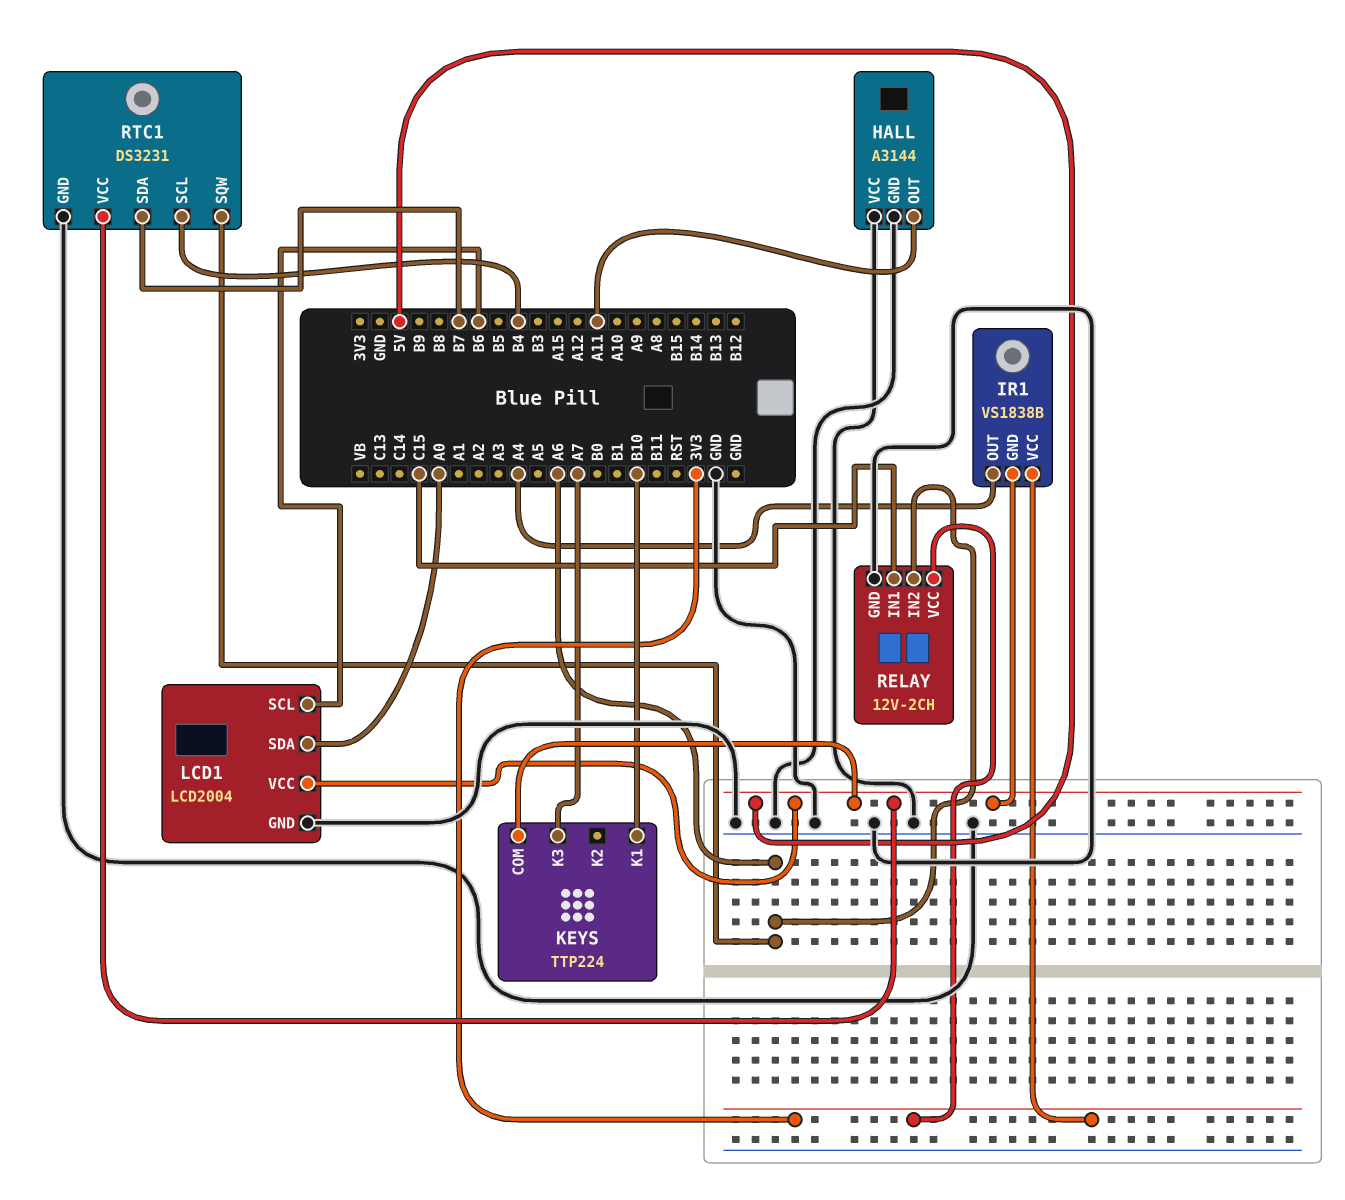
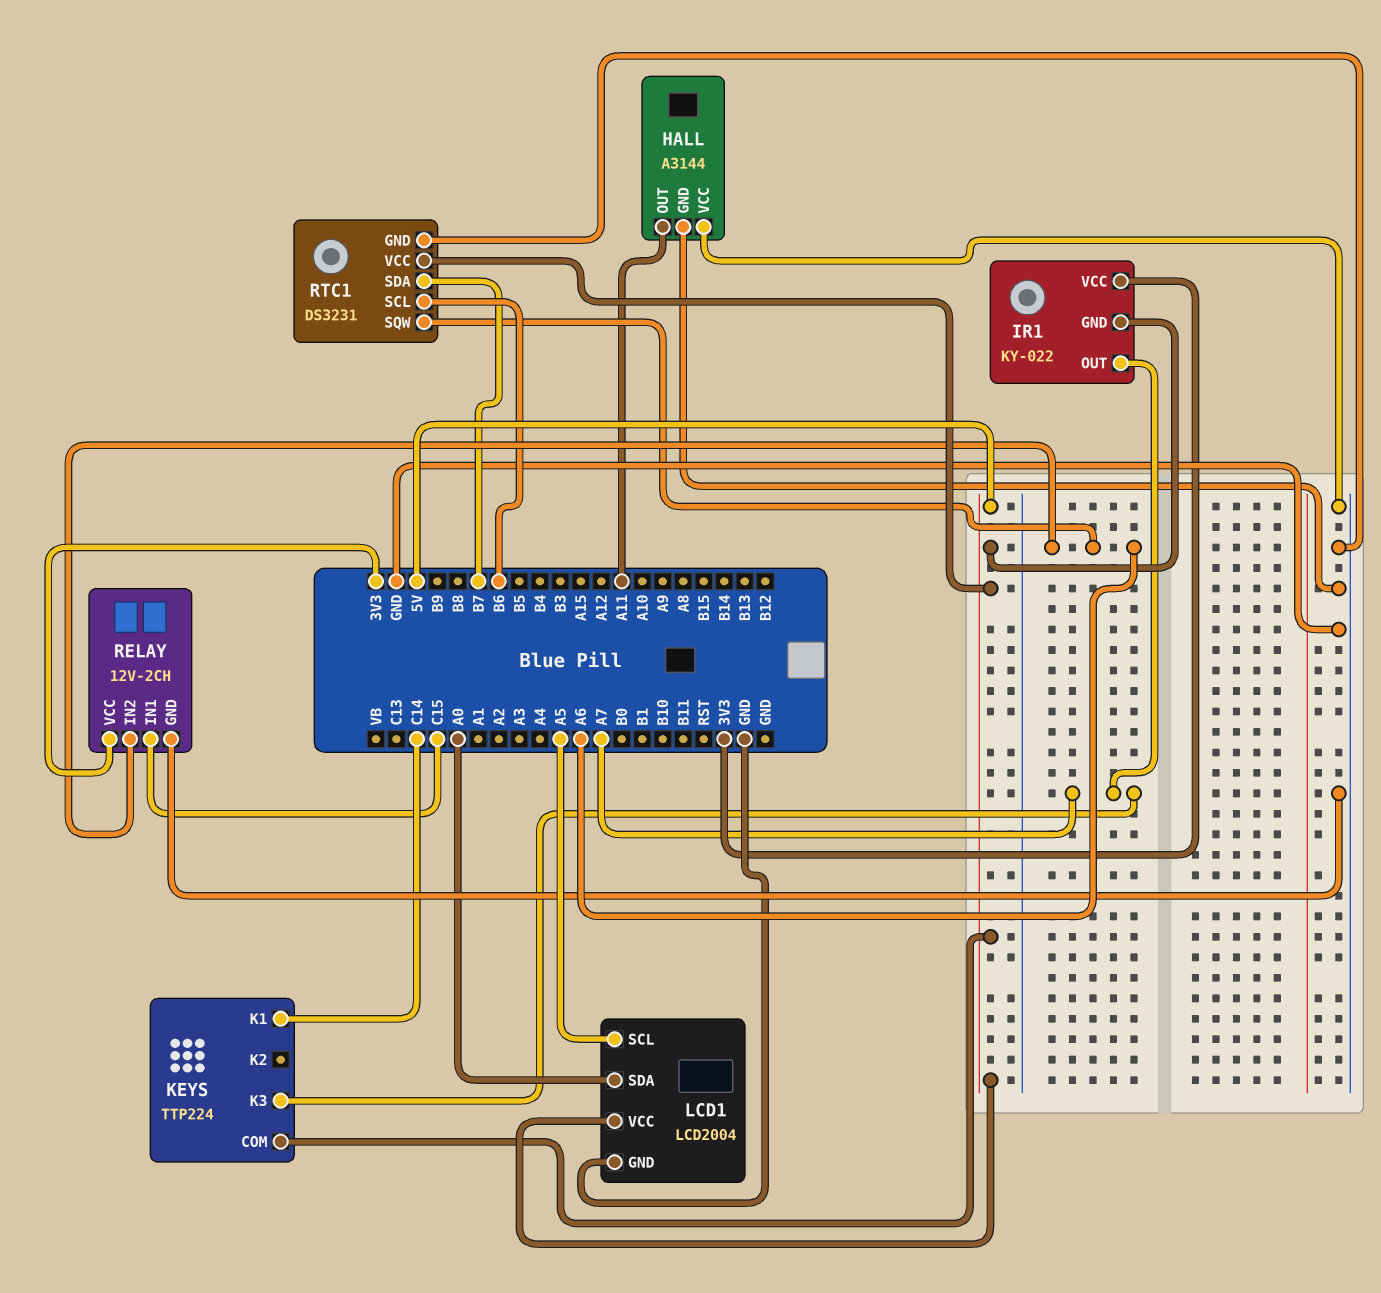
IR1: VS1838B -> KY-022
IR1 pin OUT: A4 -> A7
KEYS pin K1: B10 -> C14
LCD1 pin SCL: B6 -> A5
RTC1 pin SCL: B4 -> B6

